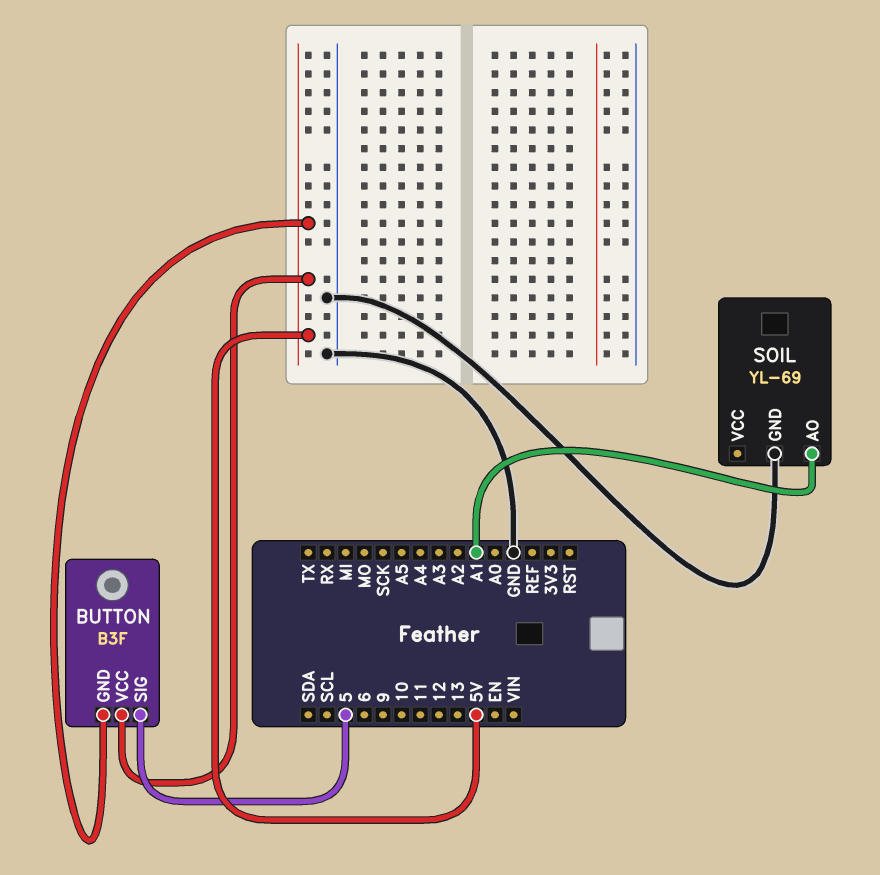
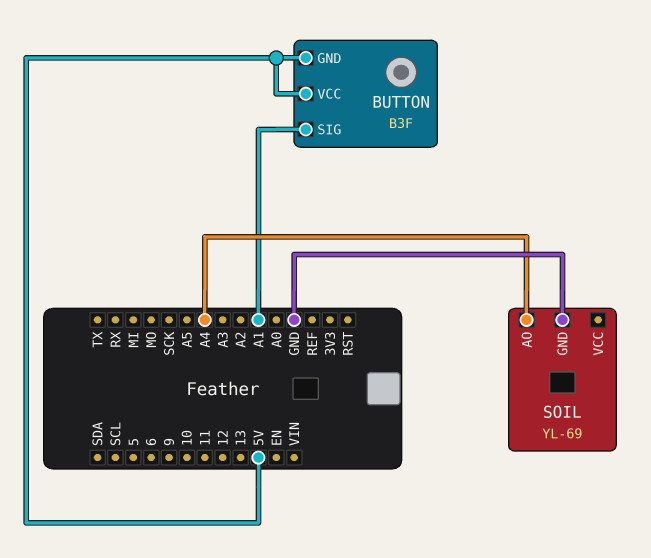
BUTTON pin SIG: 5 -> A1
SOIL pin AO: A1 -> A4

